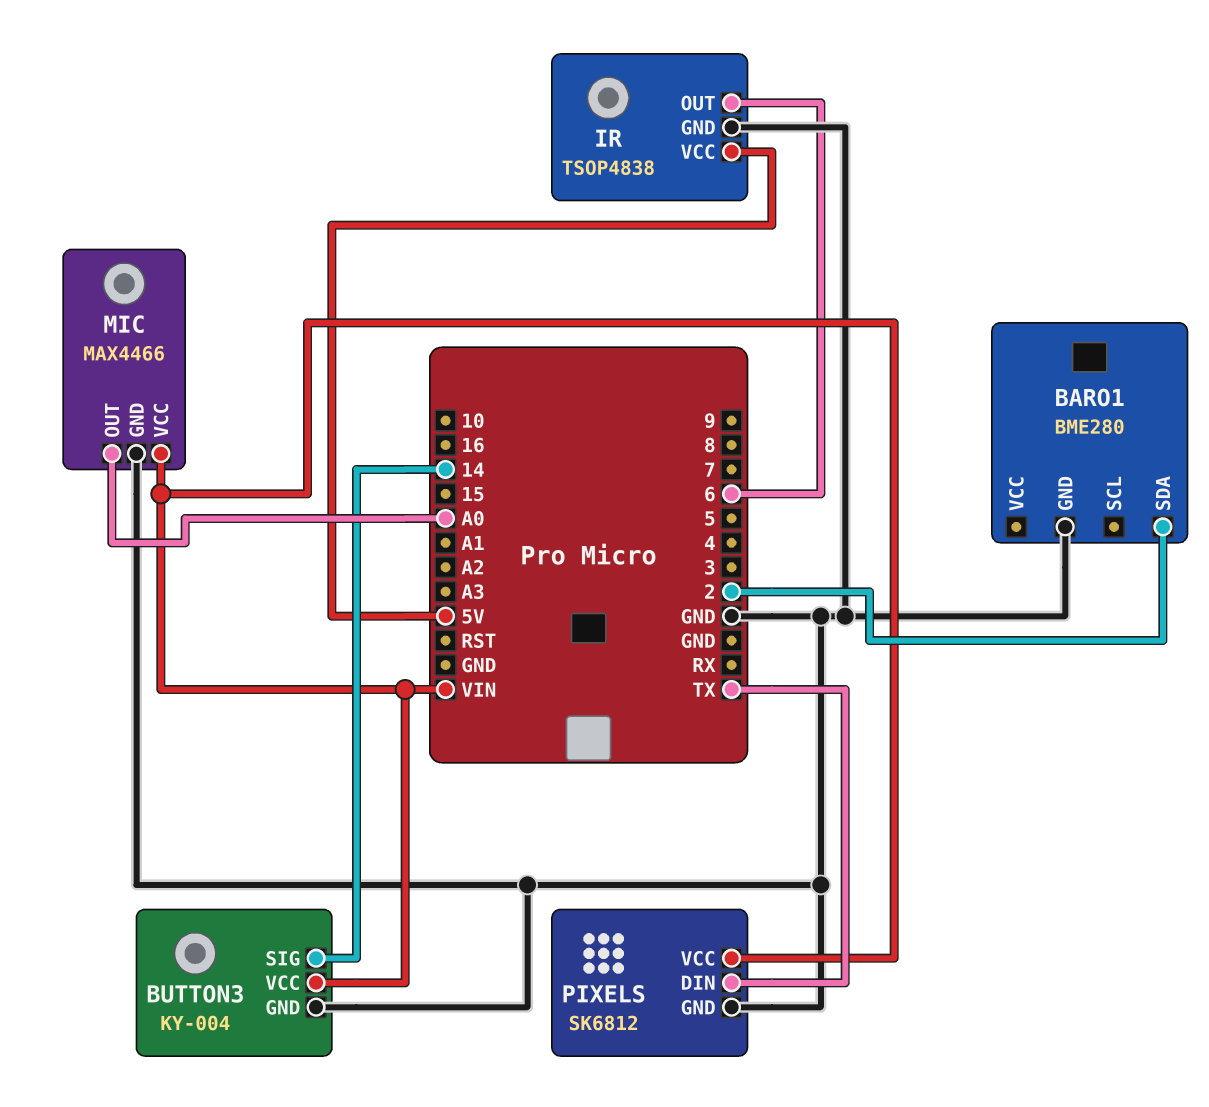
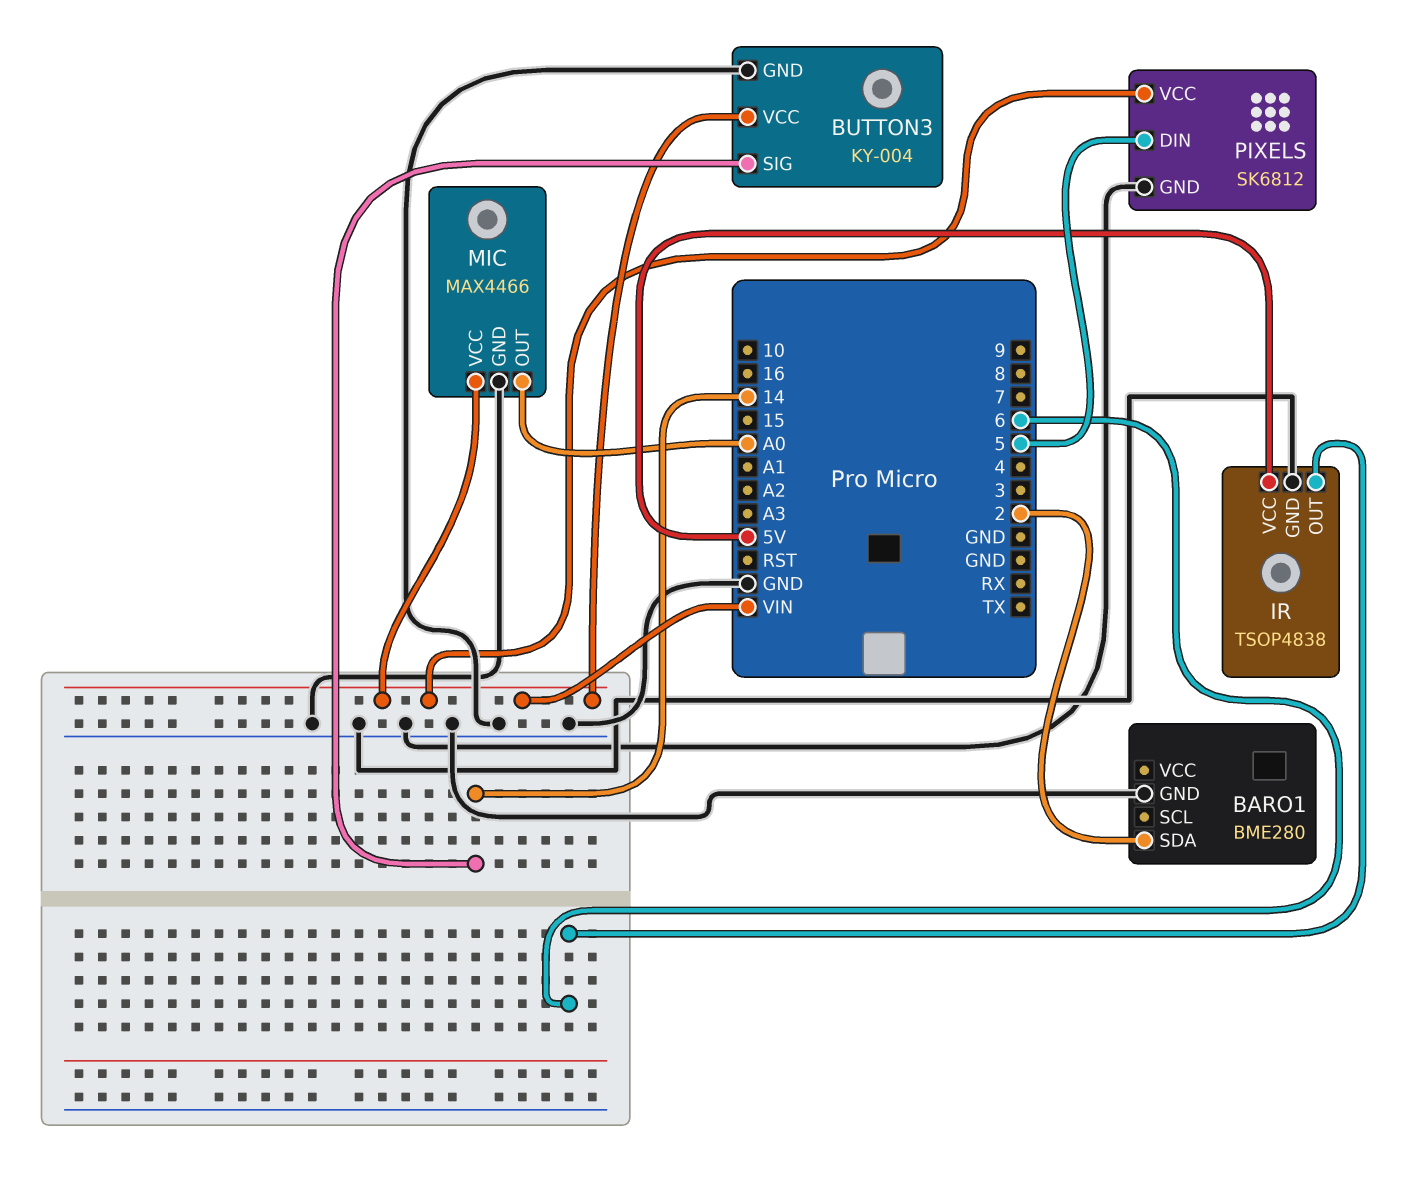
PIXELS pin DIN: TX -> 5

